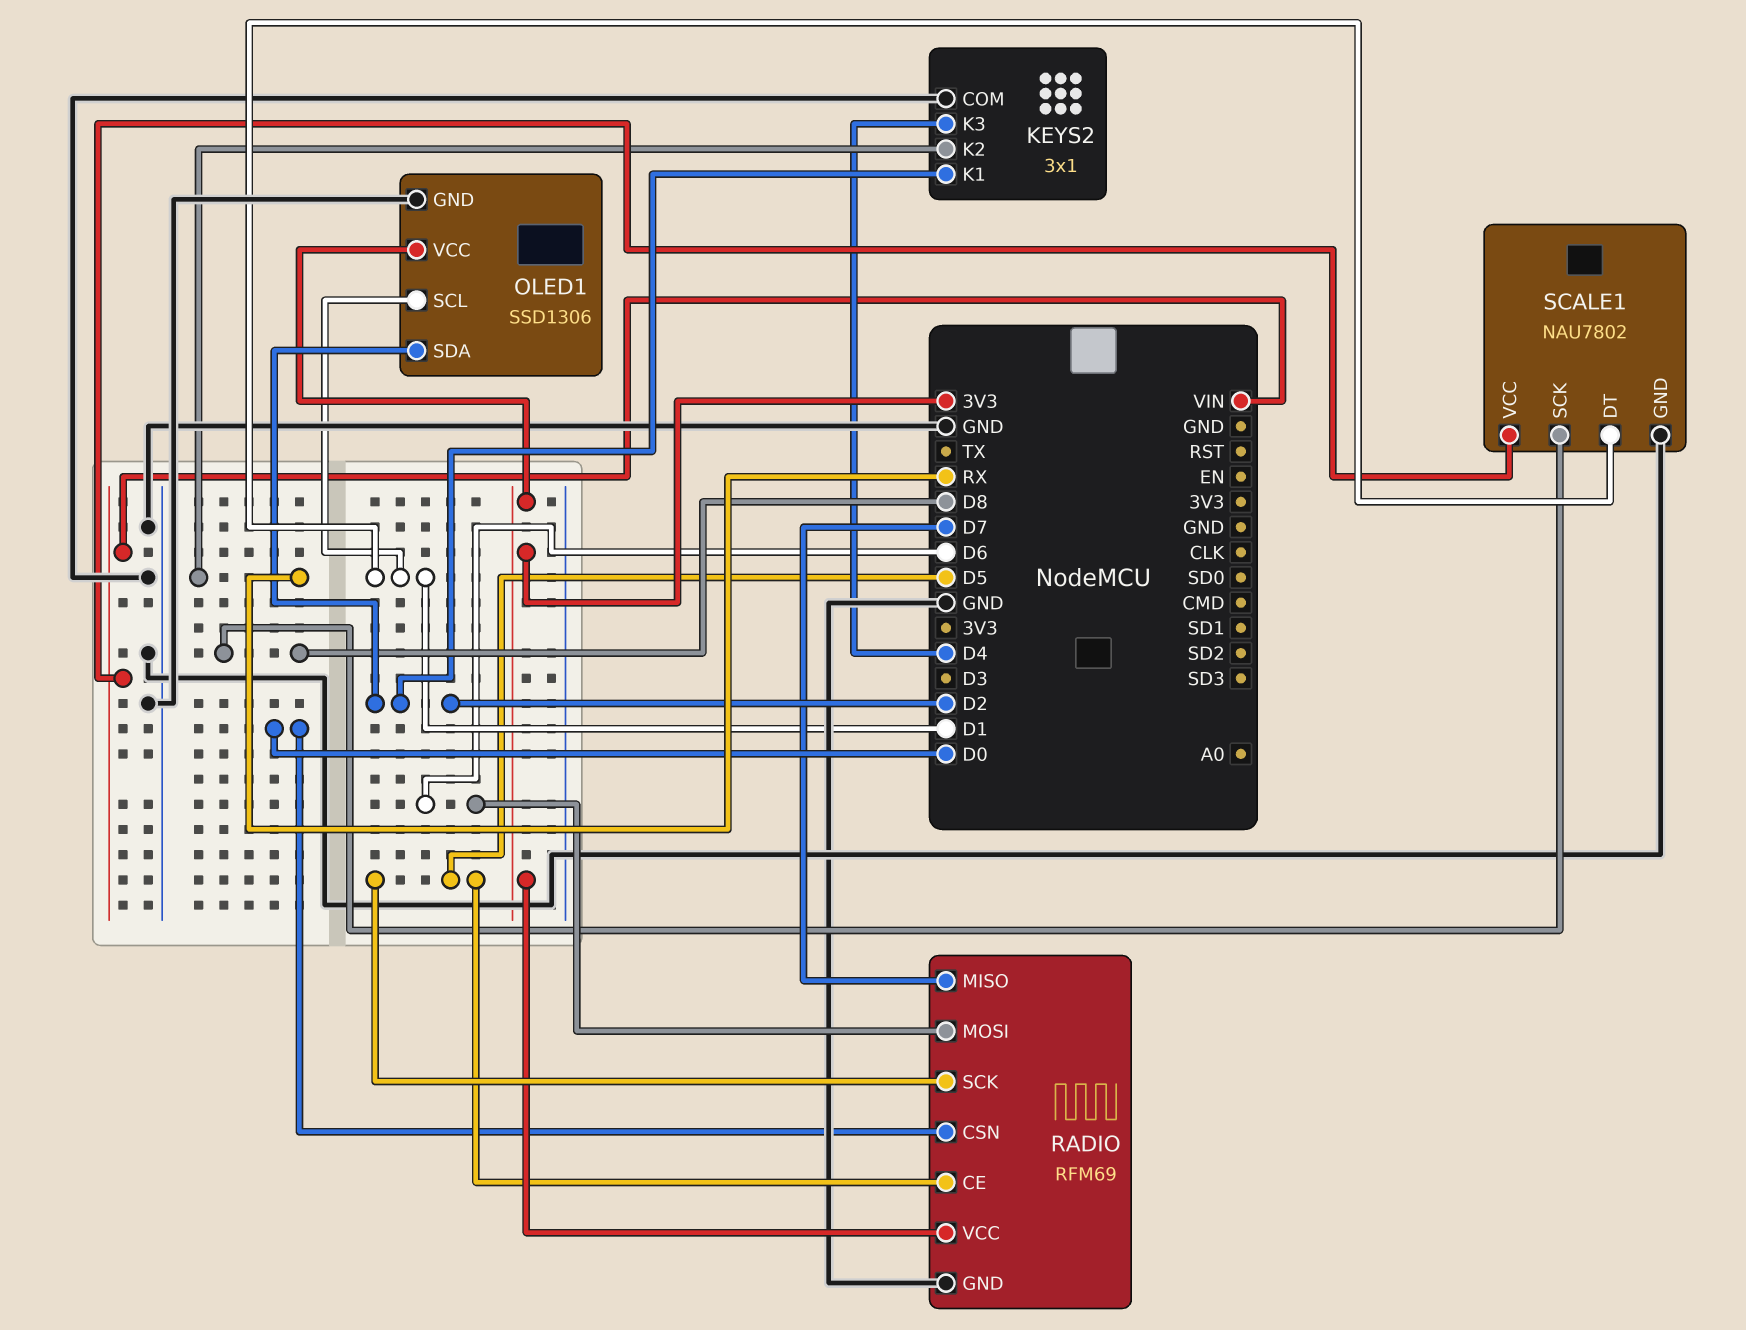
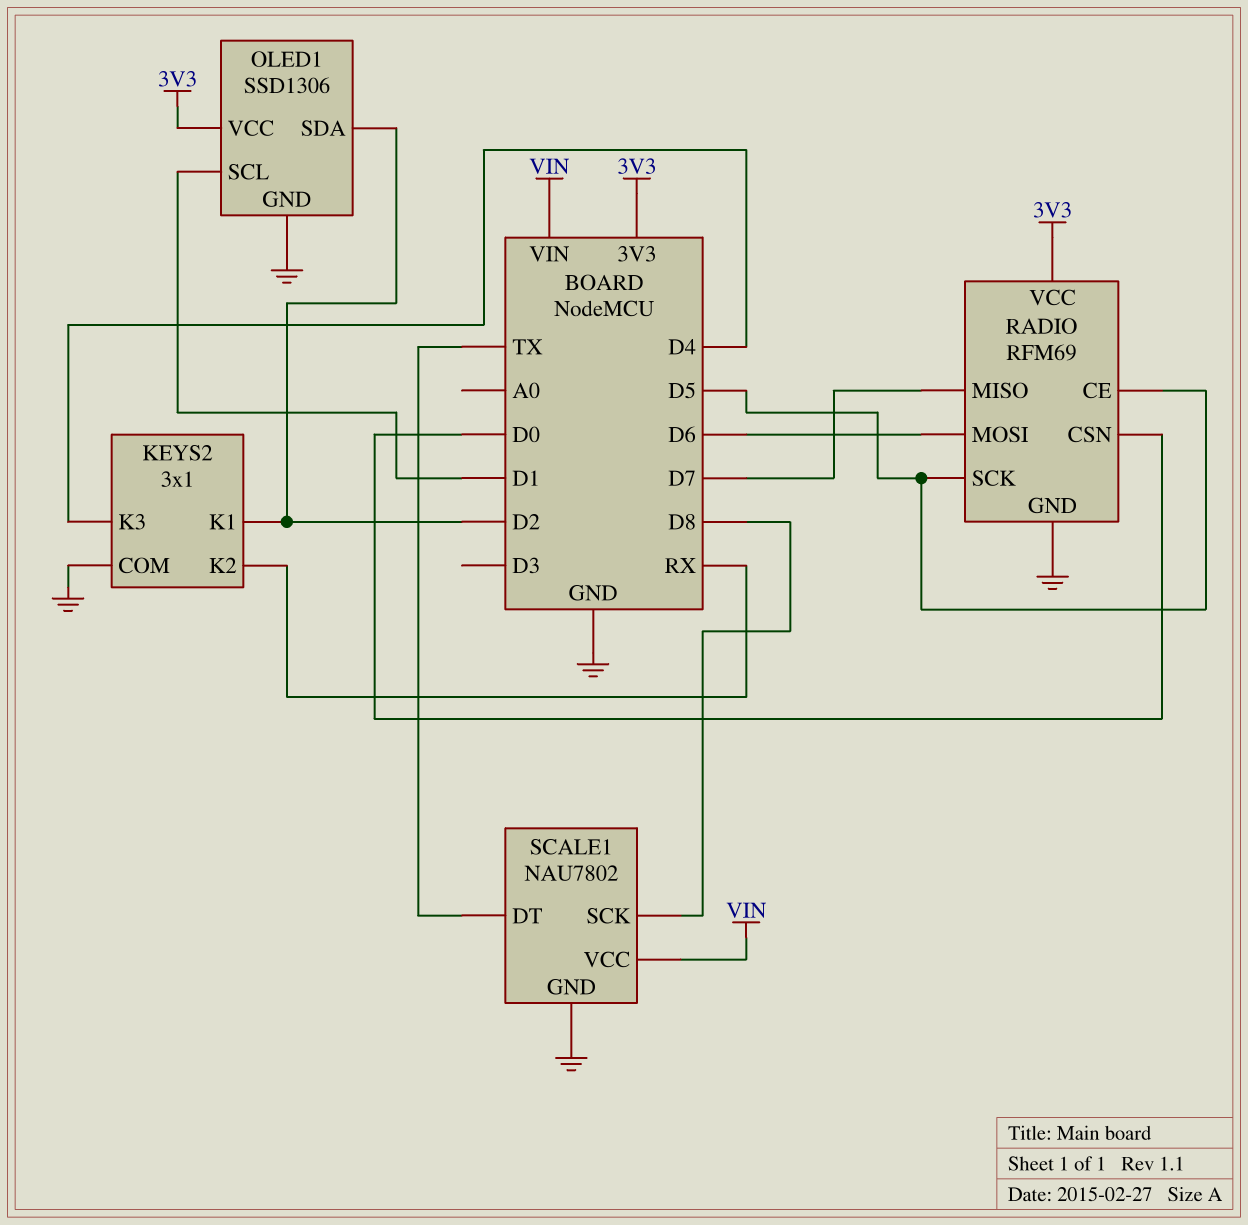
SCALE1 pin DT: D1 -> TX

